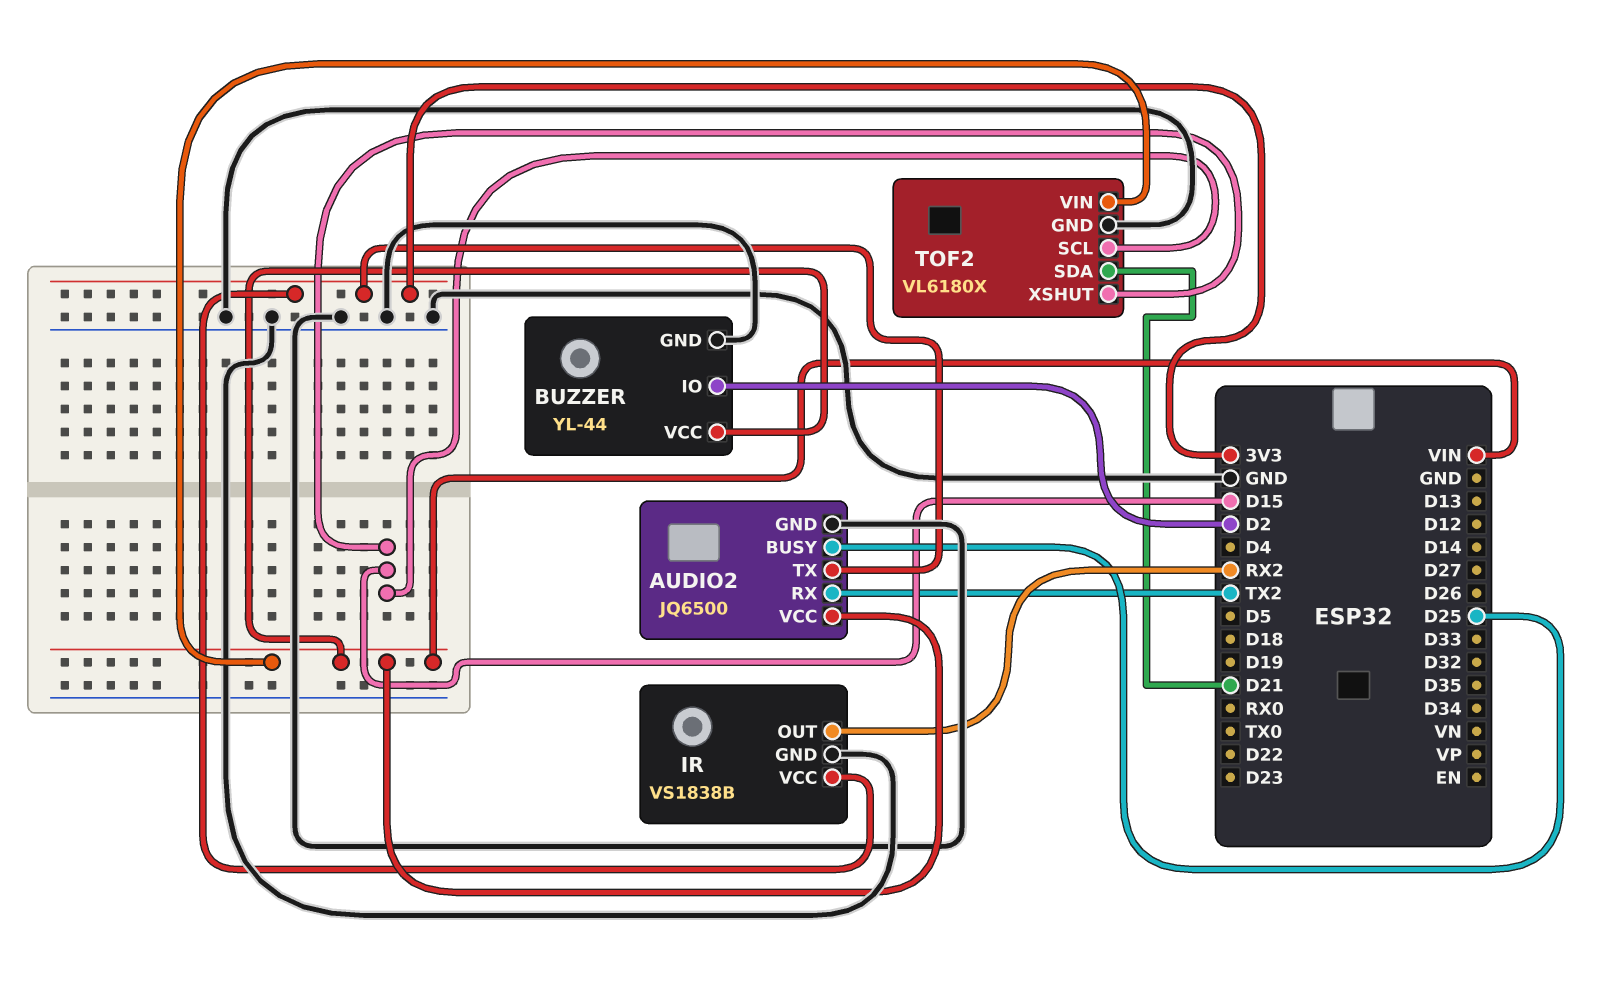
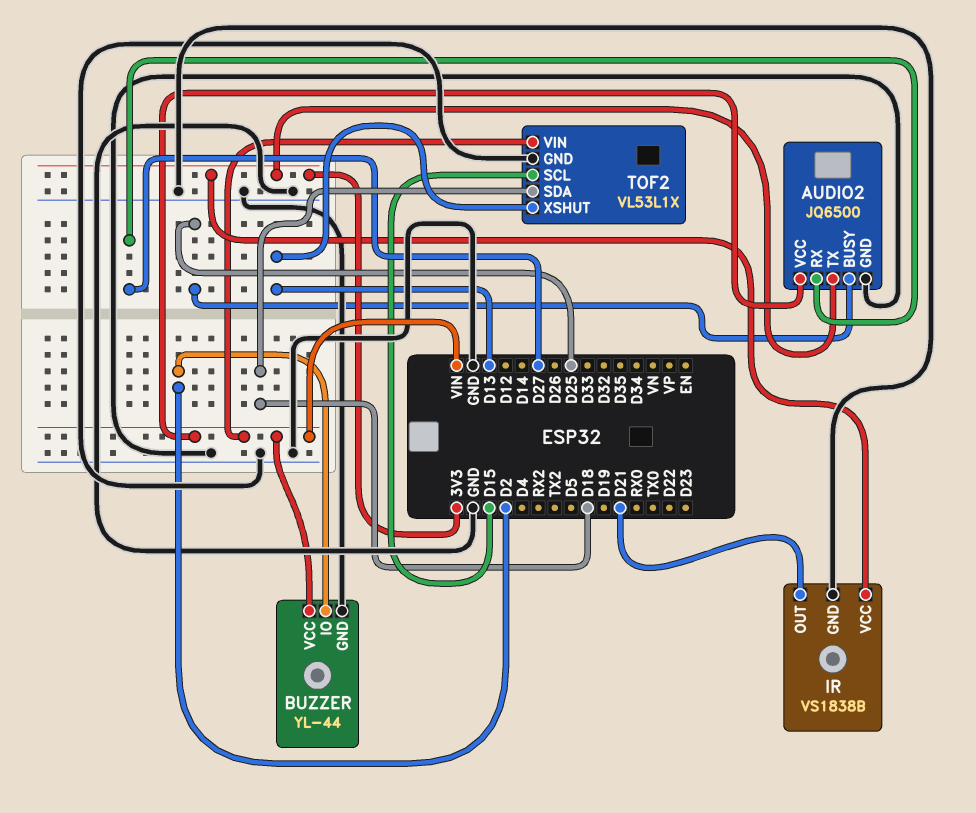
AUDIO2 pin RX: TX2 -> D27
IR pin OUT: RX2 -> D21
TOF2: VL6180X -> VL53L1X
TOF2 pin SDA: D21 -> D18
TOF2 pin XSHUT: D15 -> D13

